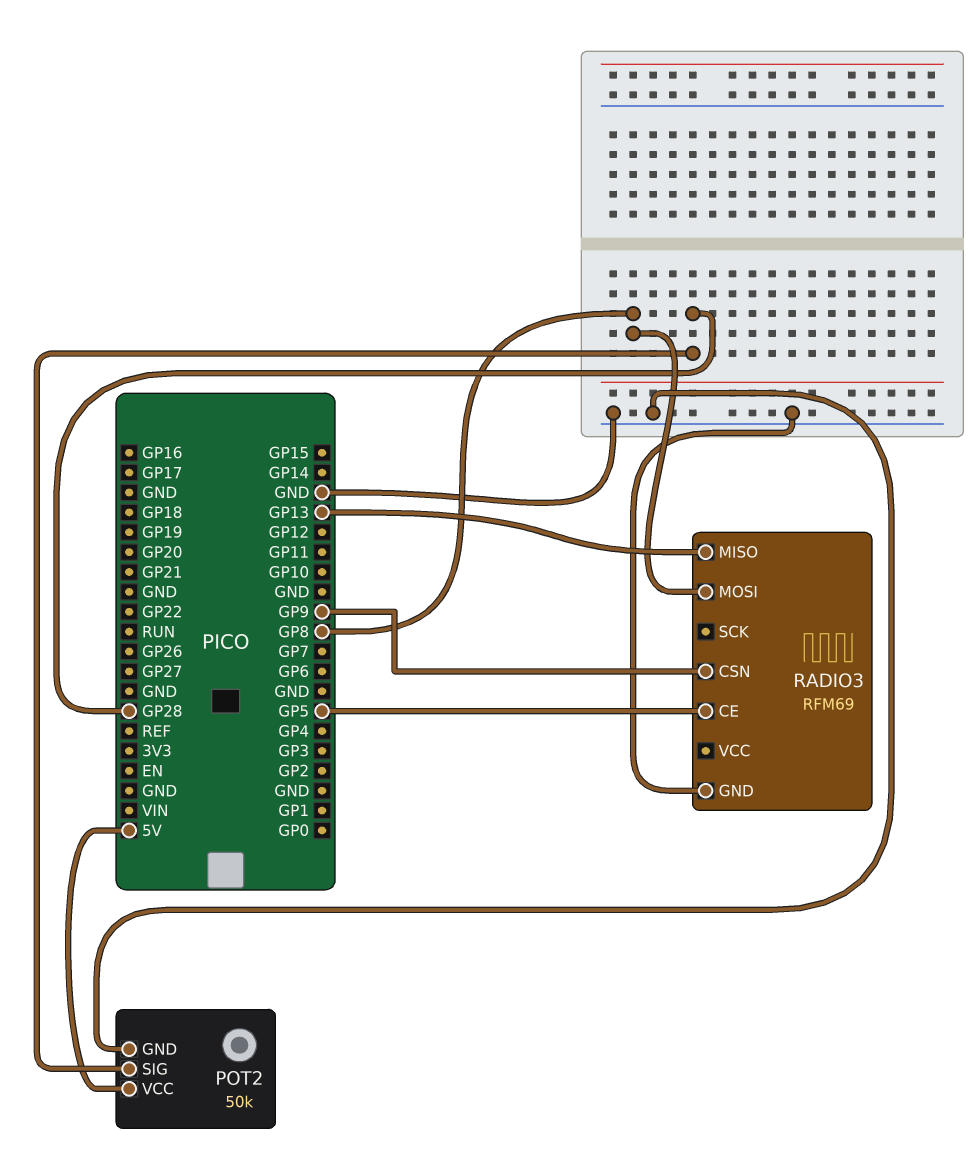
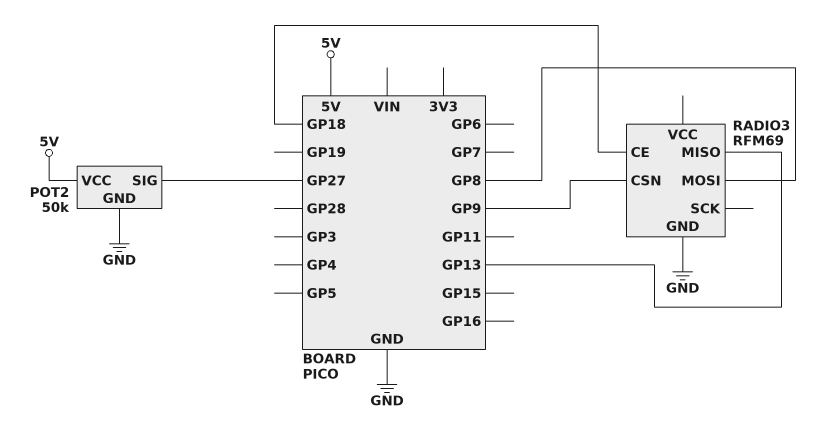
POT2 pin SIG: GP28 -> GP27
RADIO3 pin CE: GP5 -> GP18

